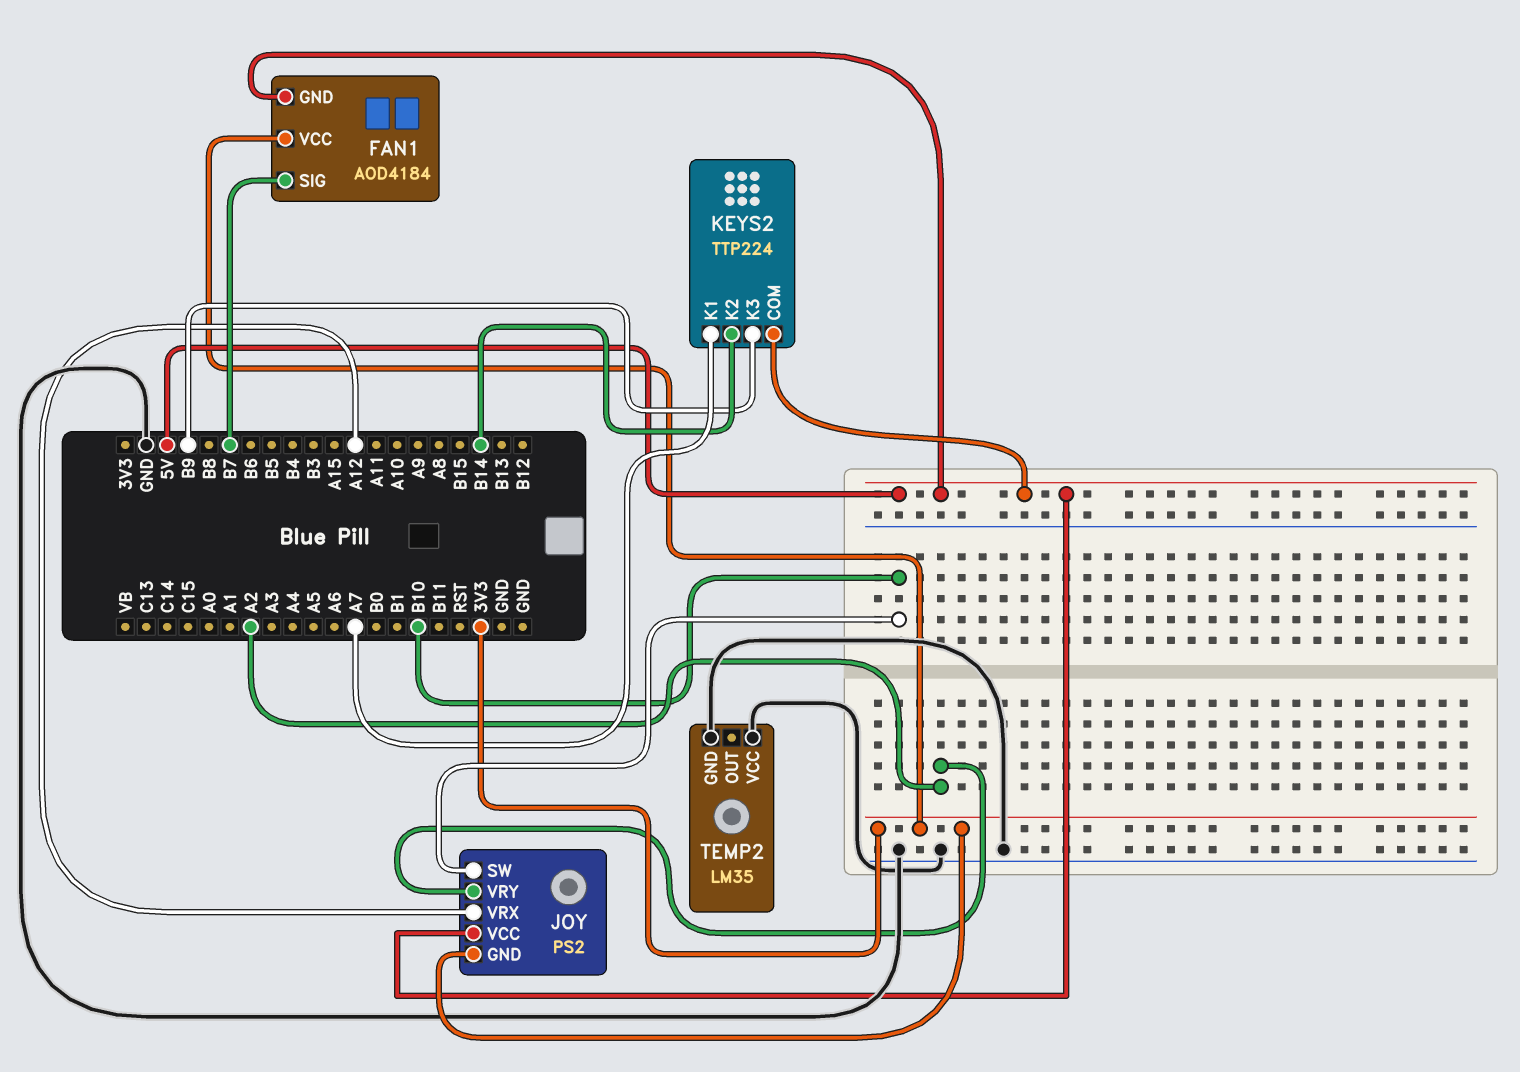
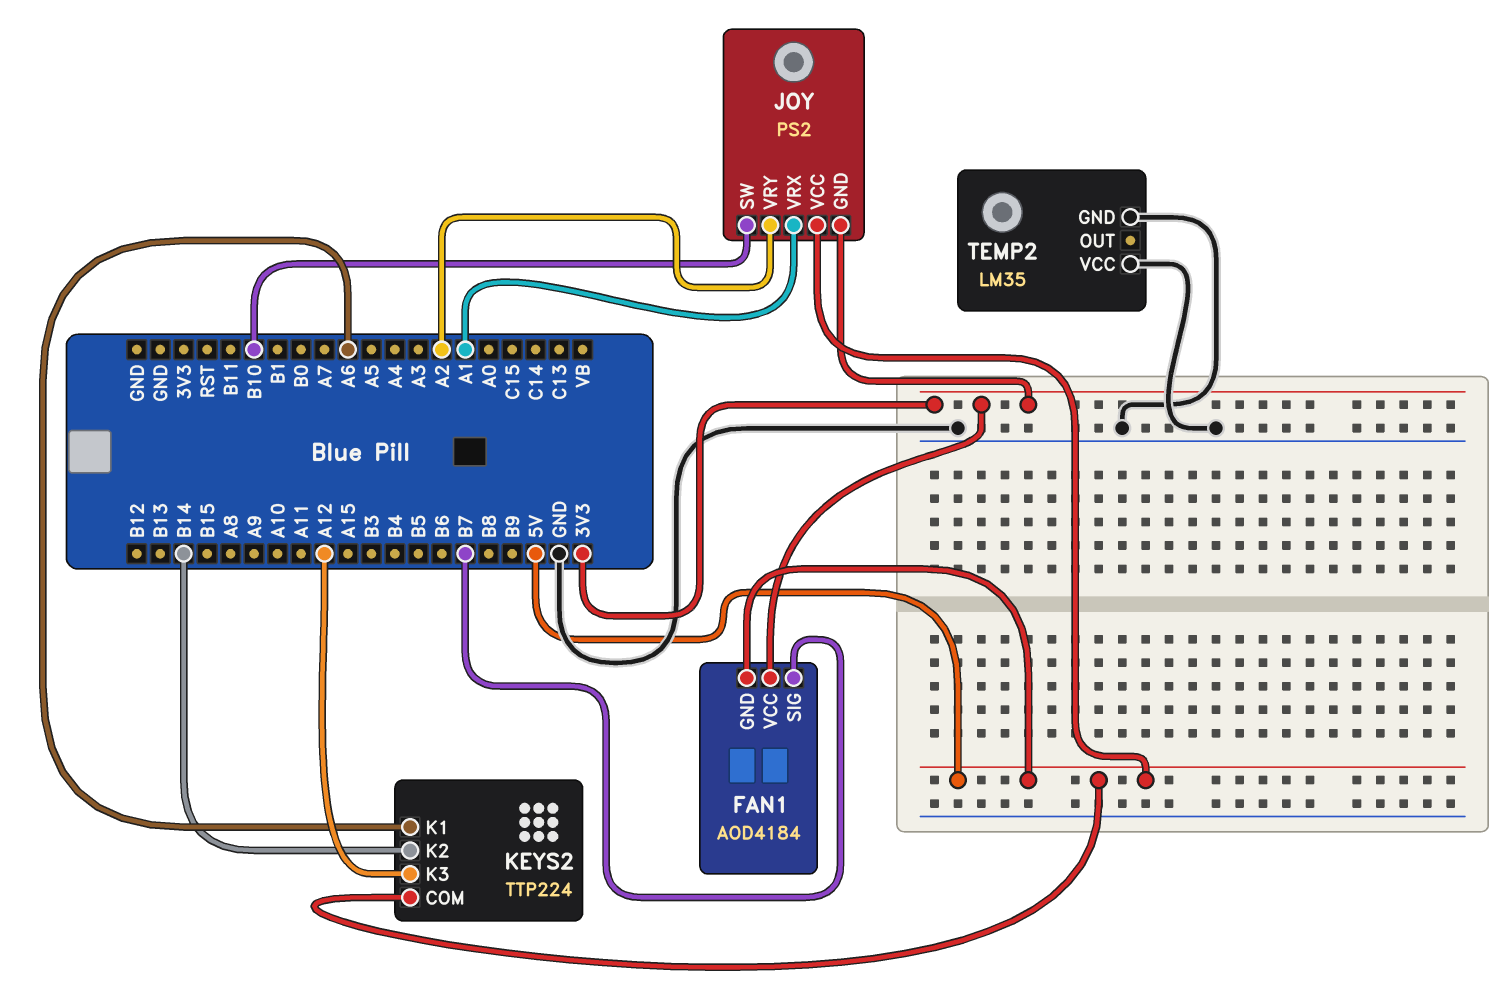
JOY pin VRX: A12 -> A1
KEYS2 pin K1: A7 -> A6
KEYS2 pin K3: B9 -> A12

